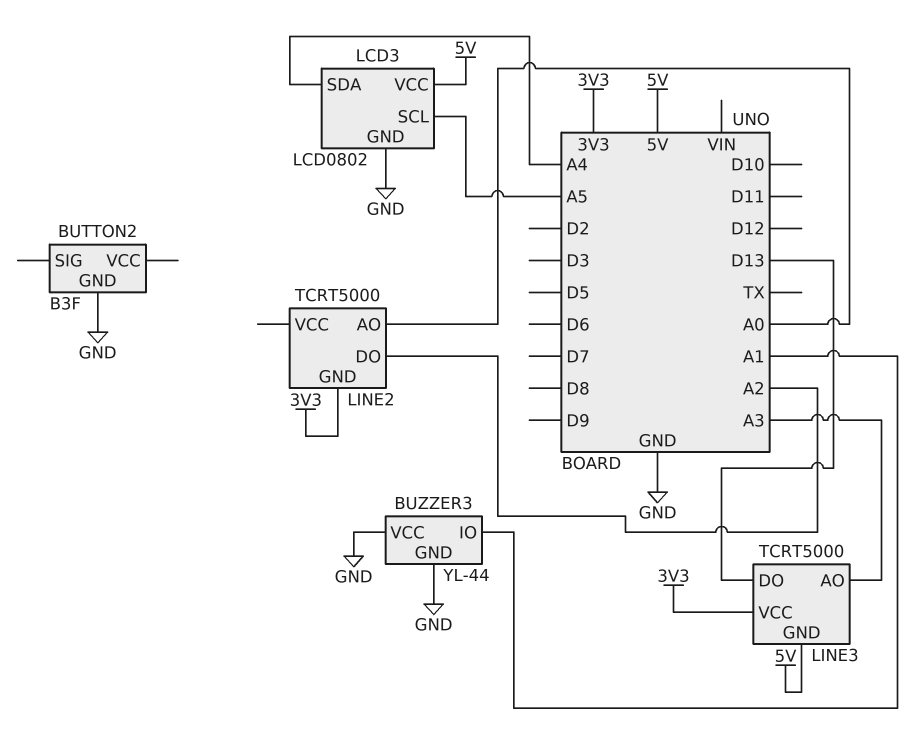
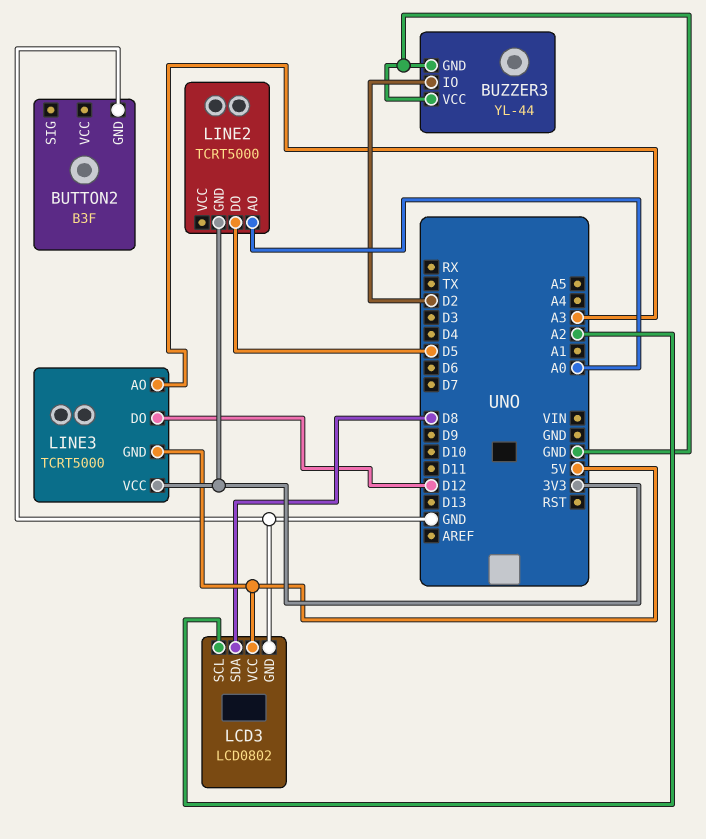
BUZZER3 pin IO: A1 -> D2
LCD3 pin SCL: A5 -> A2
LCD3 pin SDA: A4 -> D8
LINE2 pin DO: A2 -> D5
LINE3 pin DO: D13 -> D12

